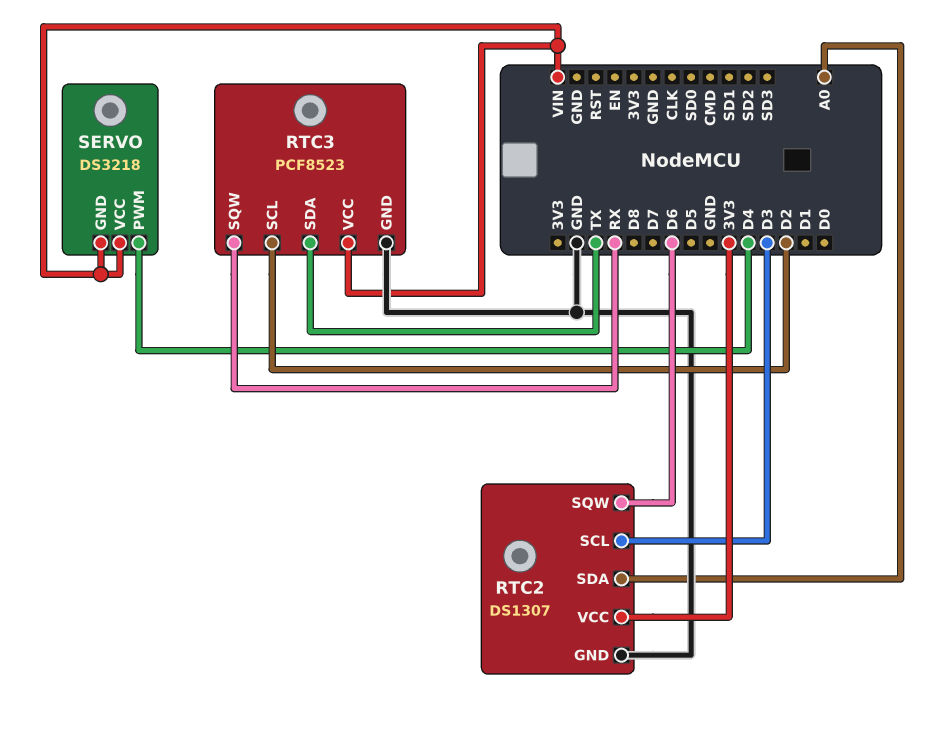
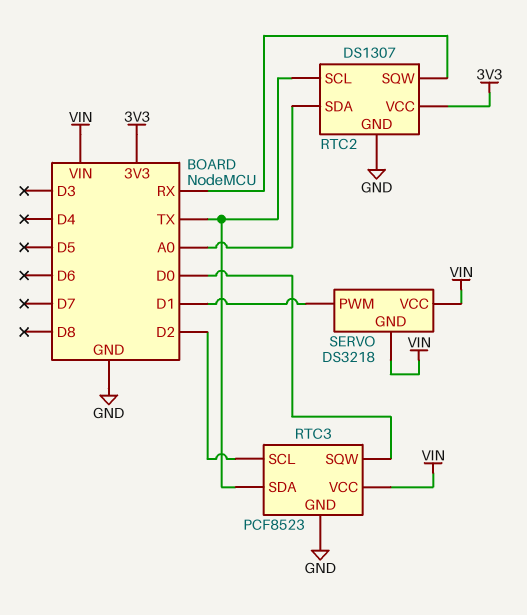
RTC2 pin SCL: D3 -> TX
RTC2 pin SQW: D6 -> RX
RTC3 pin SQW: RX -> D0
SERVO pin PWM: D4 -> D1

